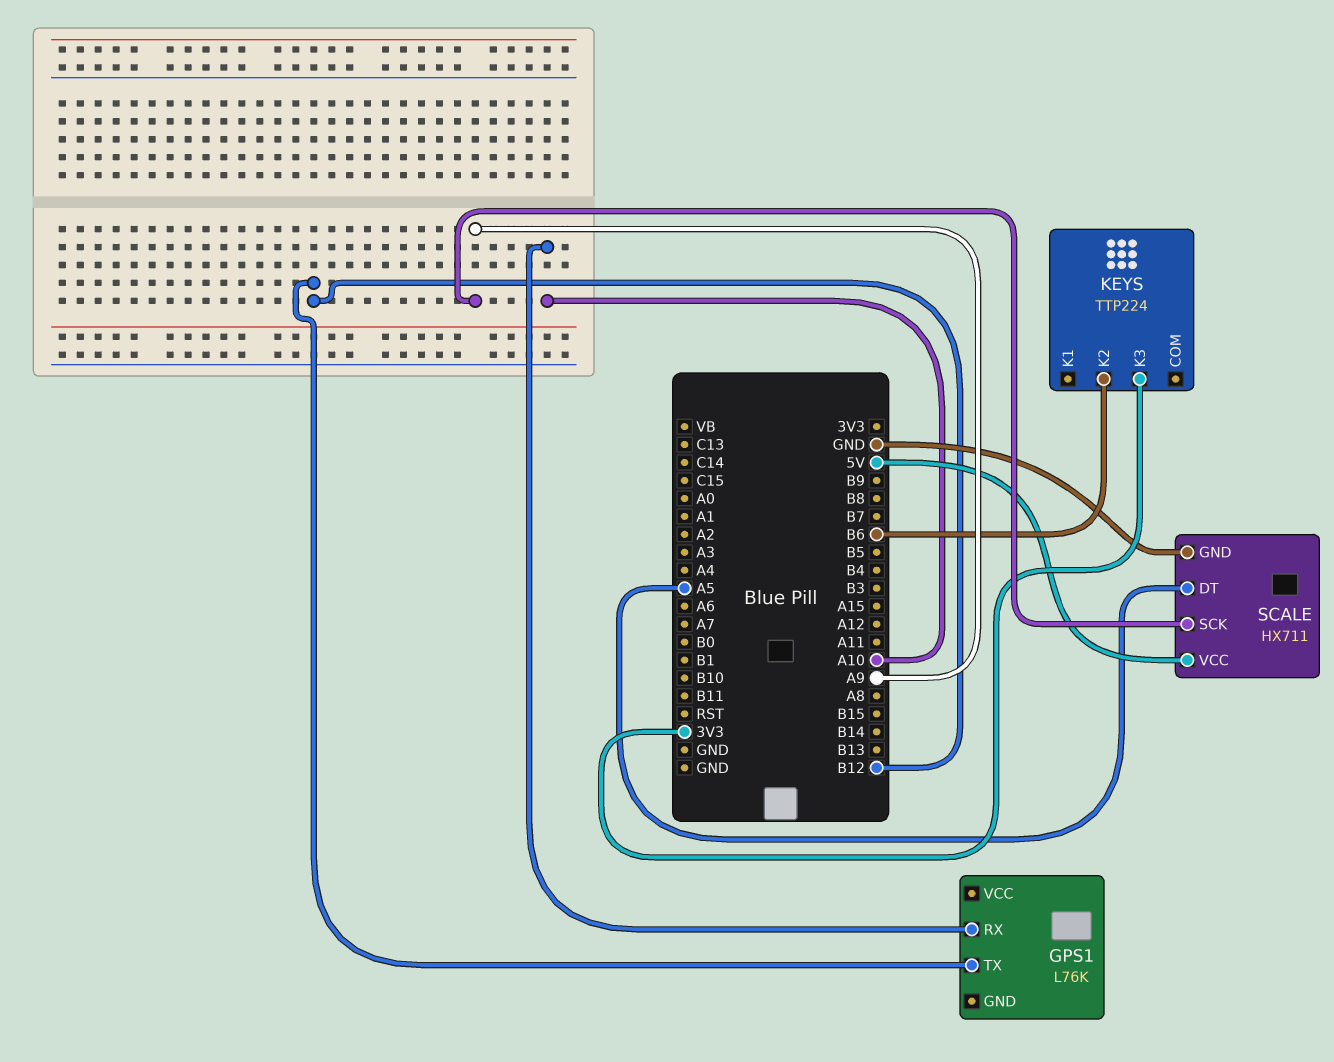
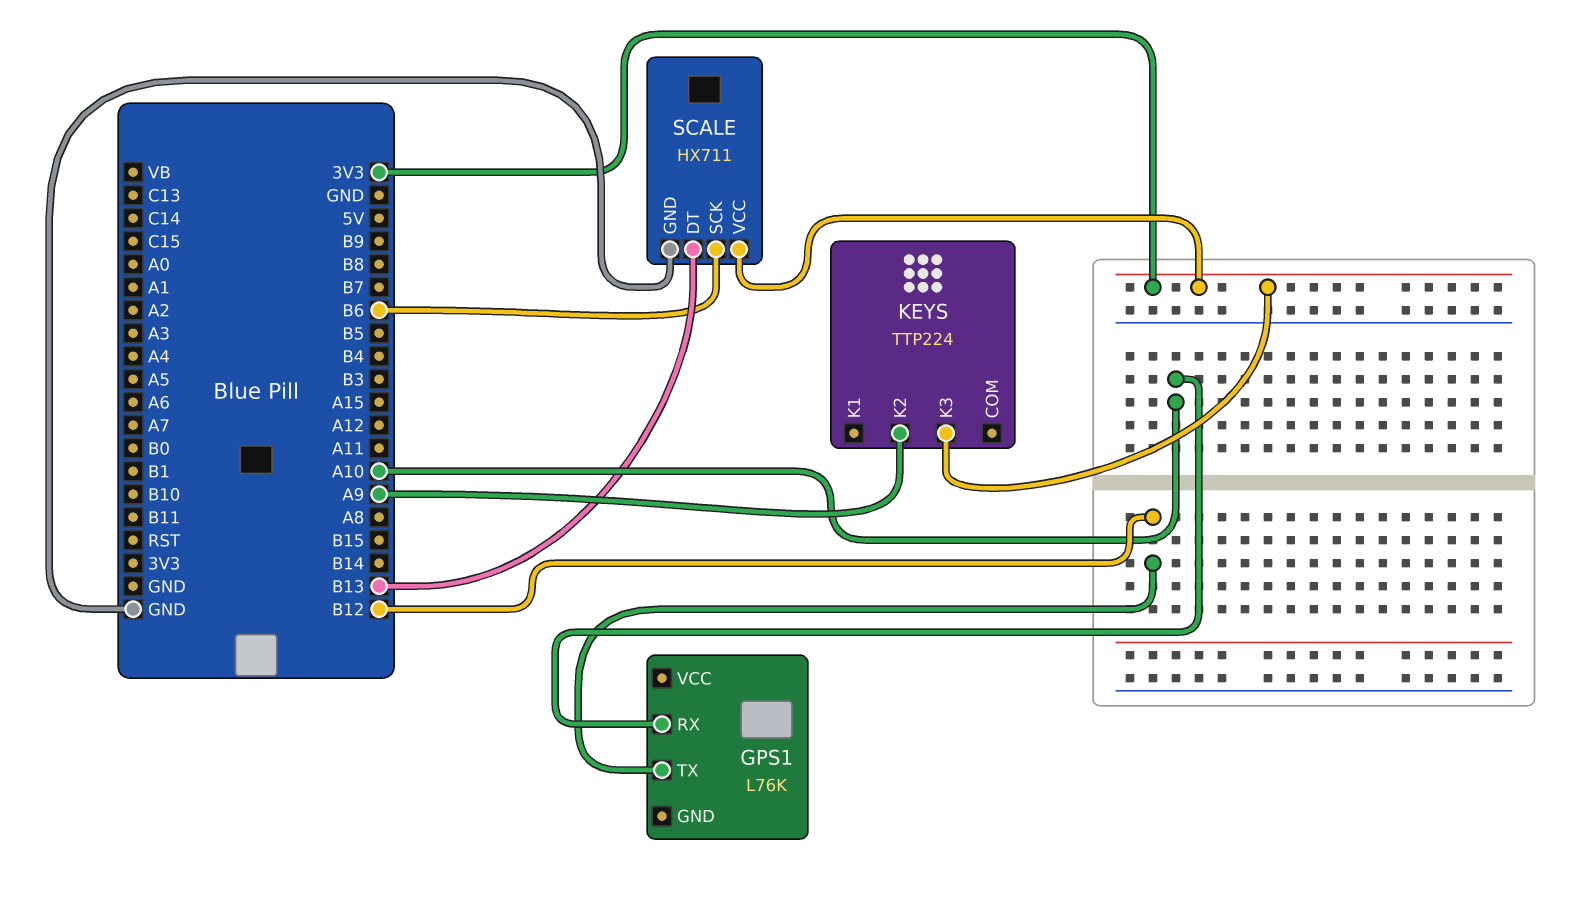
KEYS pin K2: B6 -> A9
SCALE pin DT: A5 -> B13
SCALE pin SCK: A9 -> B6
SCALE pin VCC: 5V -> 3V3

